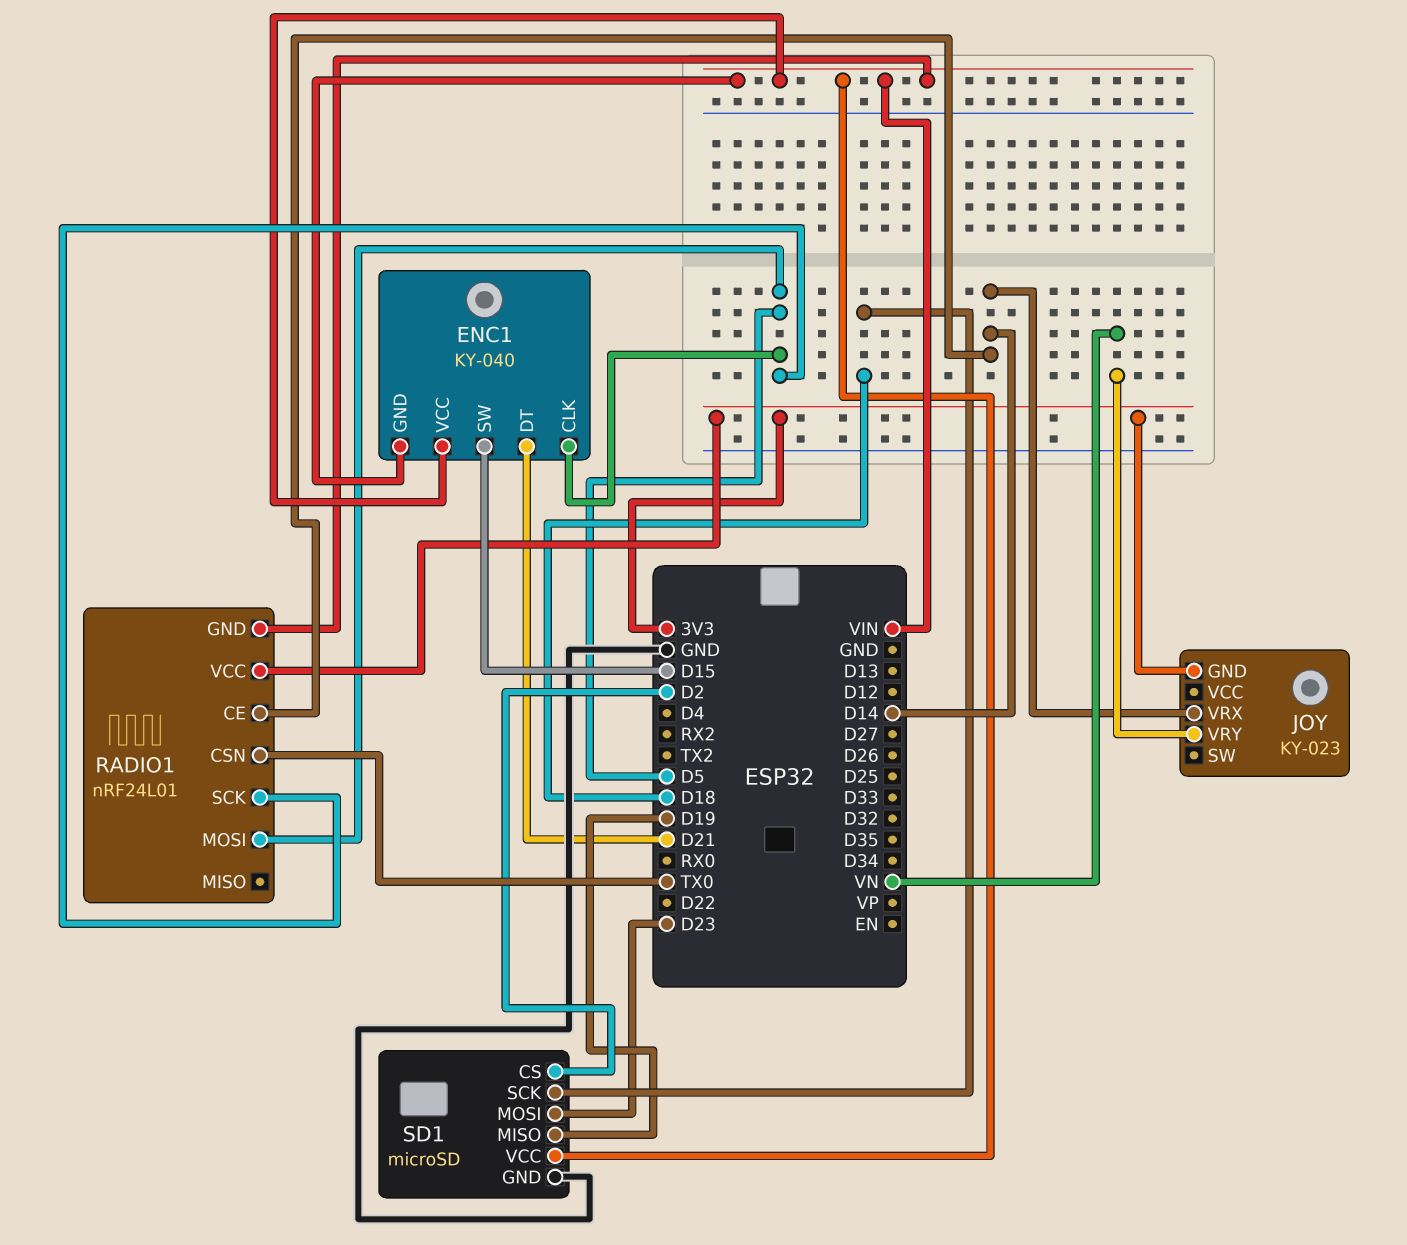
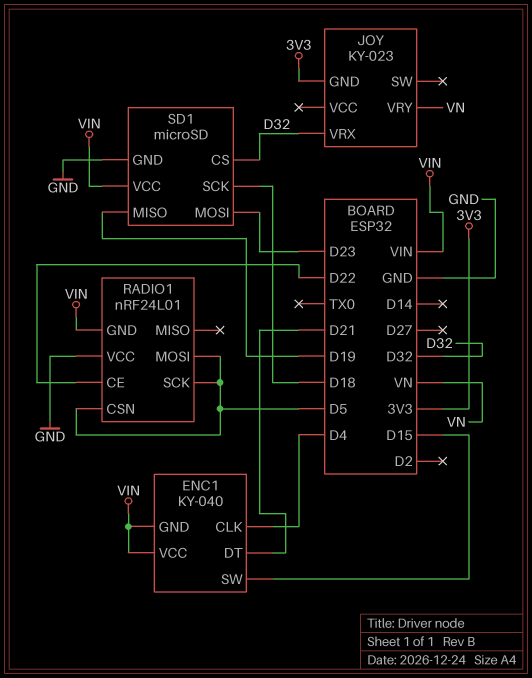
ENC1 pin CLK: D5 -> D4
JOY pin VRX: D14 -> D32
RADIO1 pin CE: D14 -> D22
RADIO1 pin CSN: TX0 -> D5
RADIO1 pin VCC: 3V3 -> GND
SD1 pin CS: D2 -> D32

